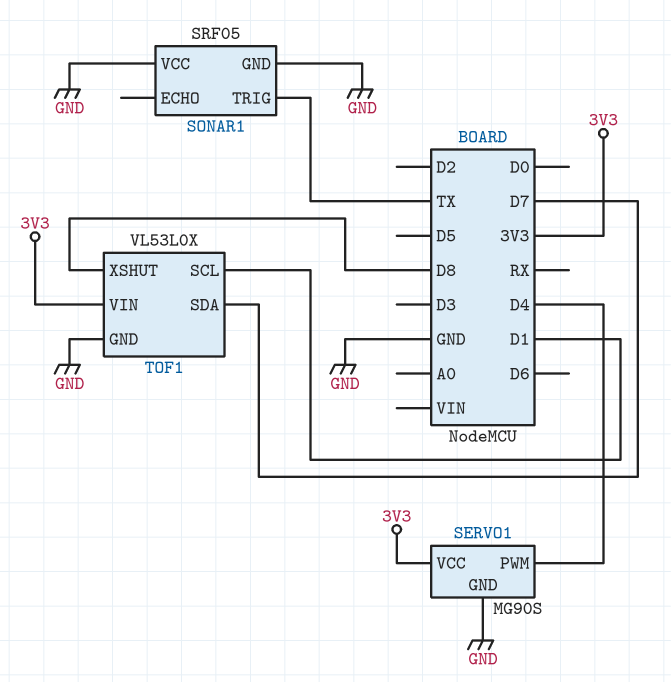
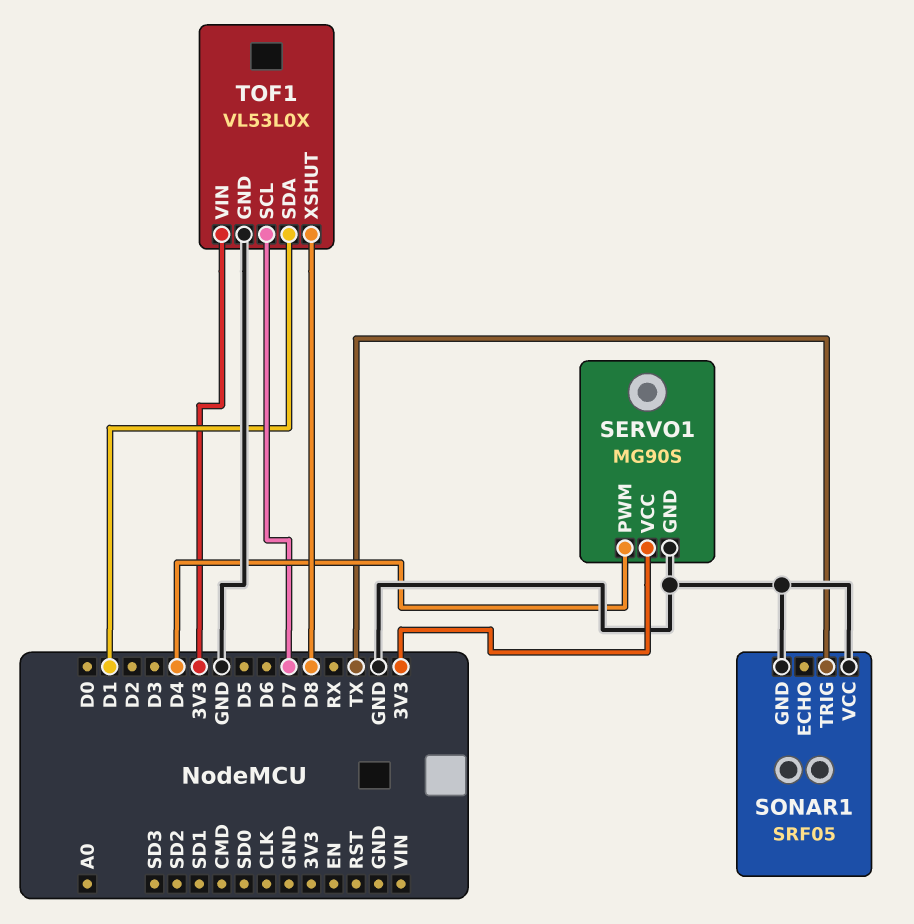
TOF1 pin SCL: D1 -> D7
TOF1 pin SDA: D7 -> D1

